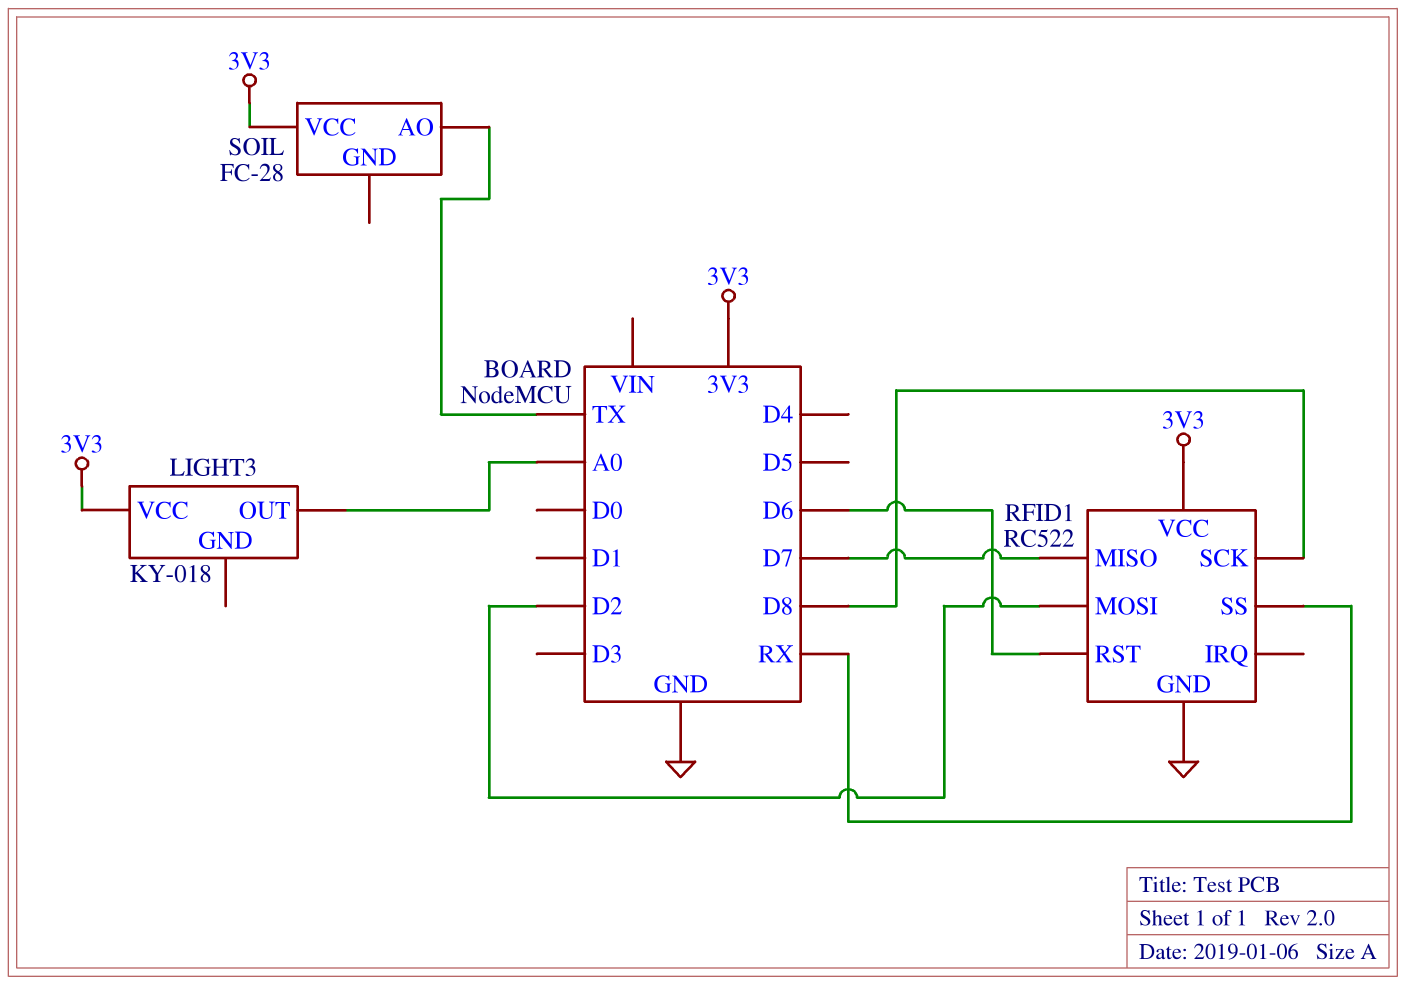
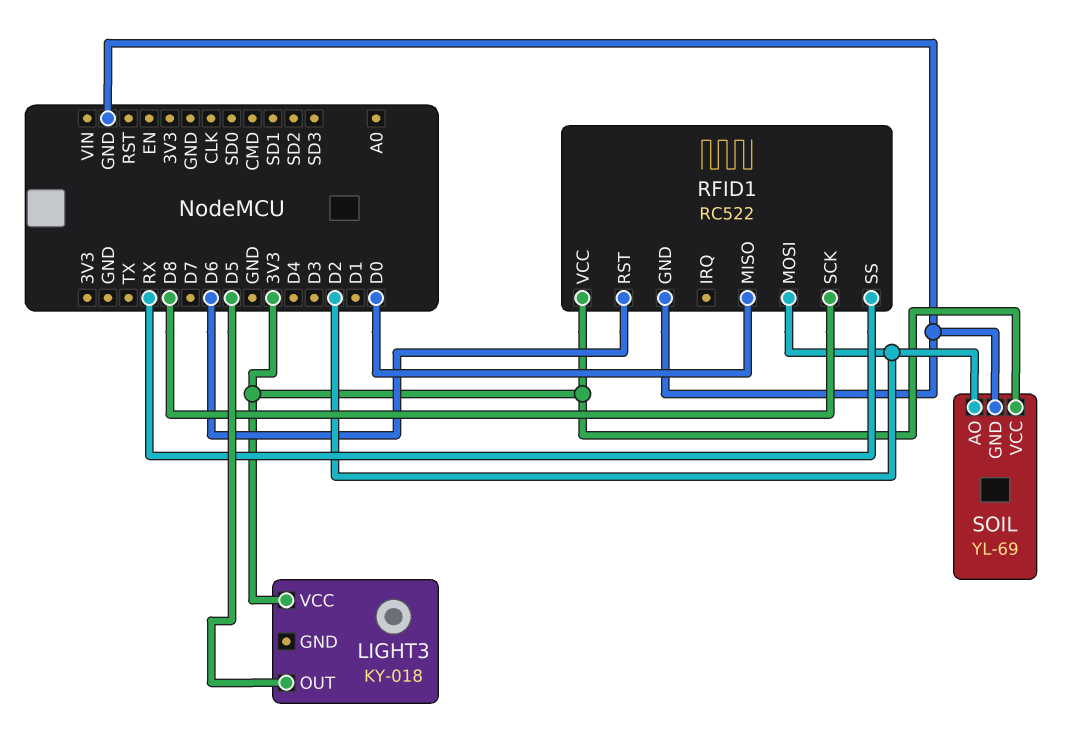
LIGHT3 pin OUT: A0 -> D5
RFID1 pin MISO: D7 -> D0
SOIL: FC-28 -> YL-69
SOIL pin AO: TX -> D2
SOIL pin GND: none -> GND

